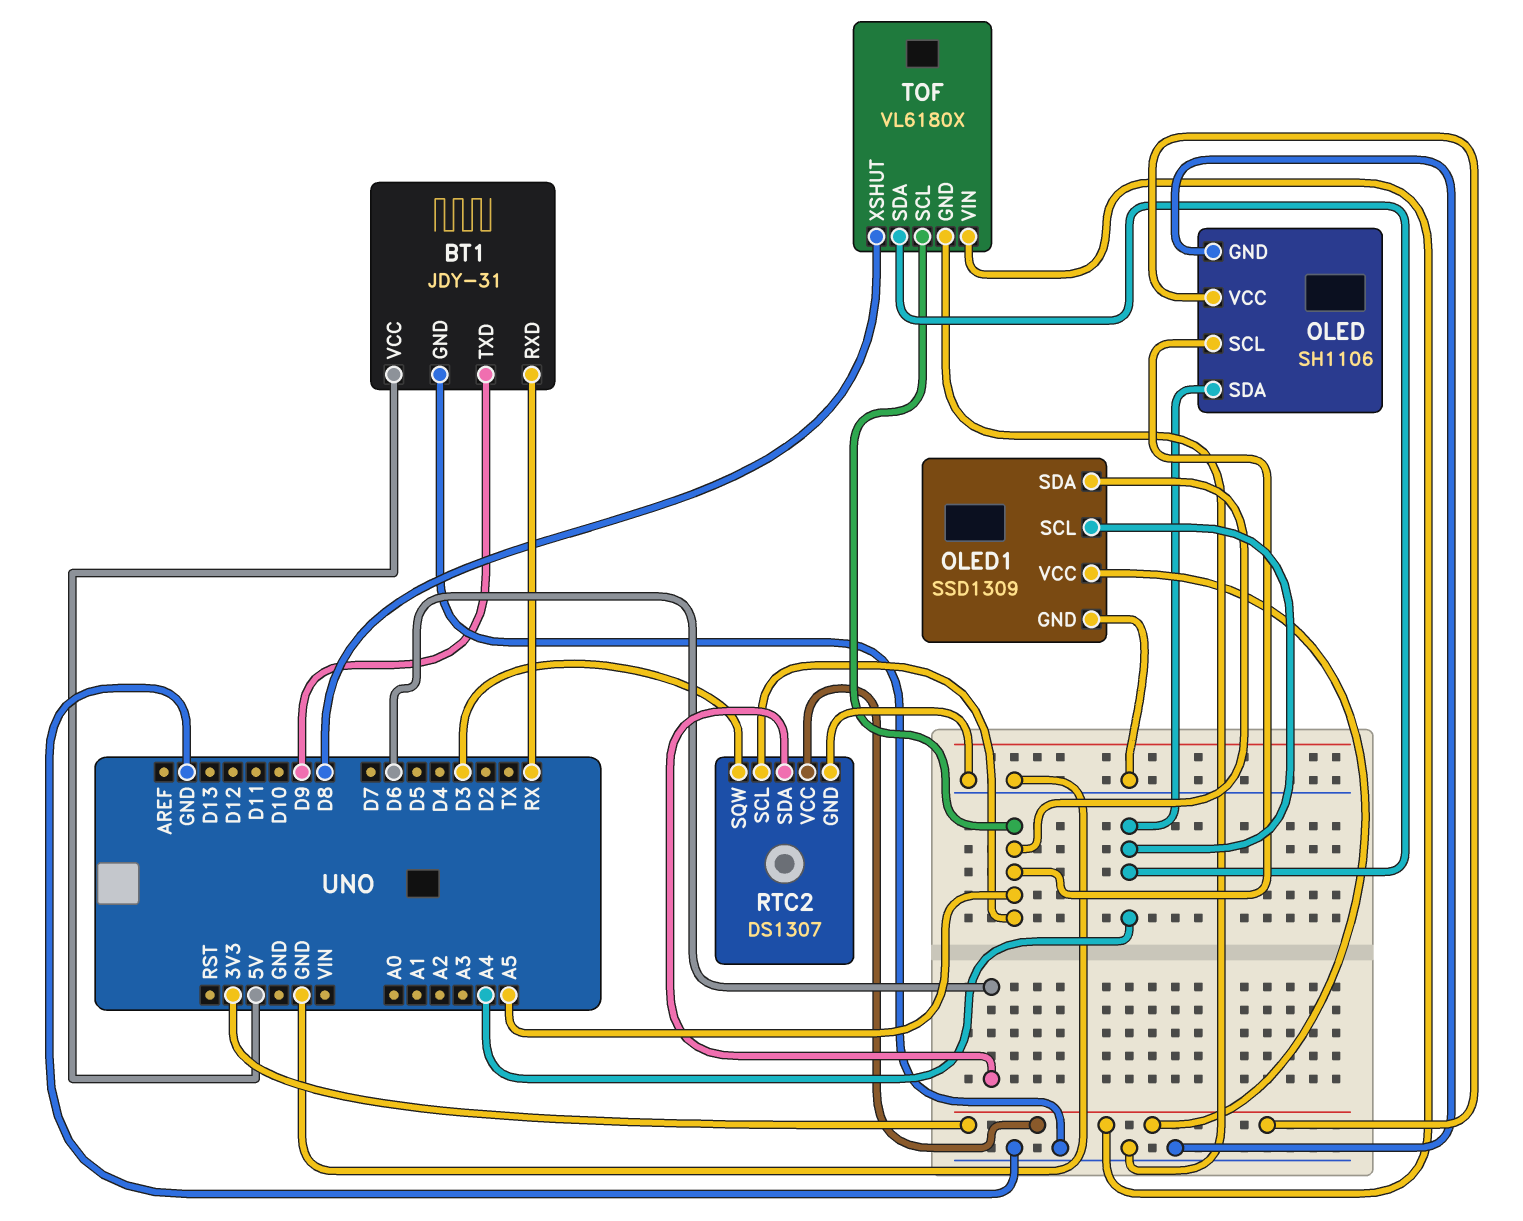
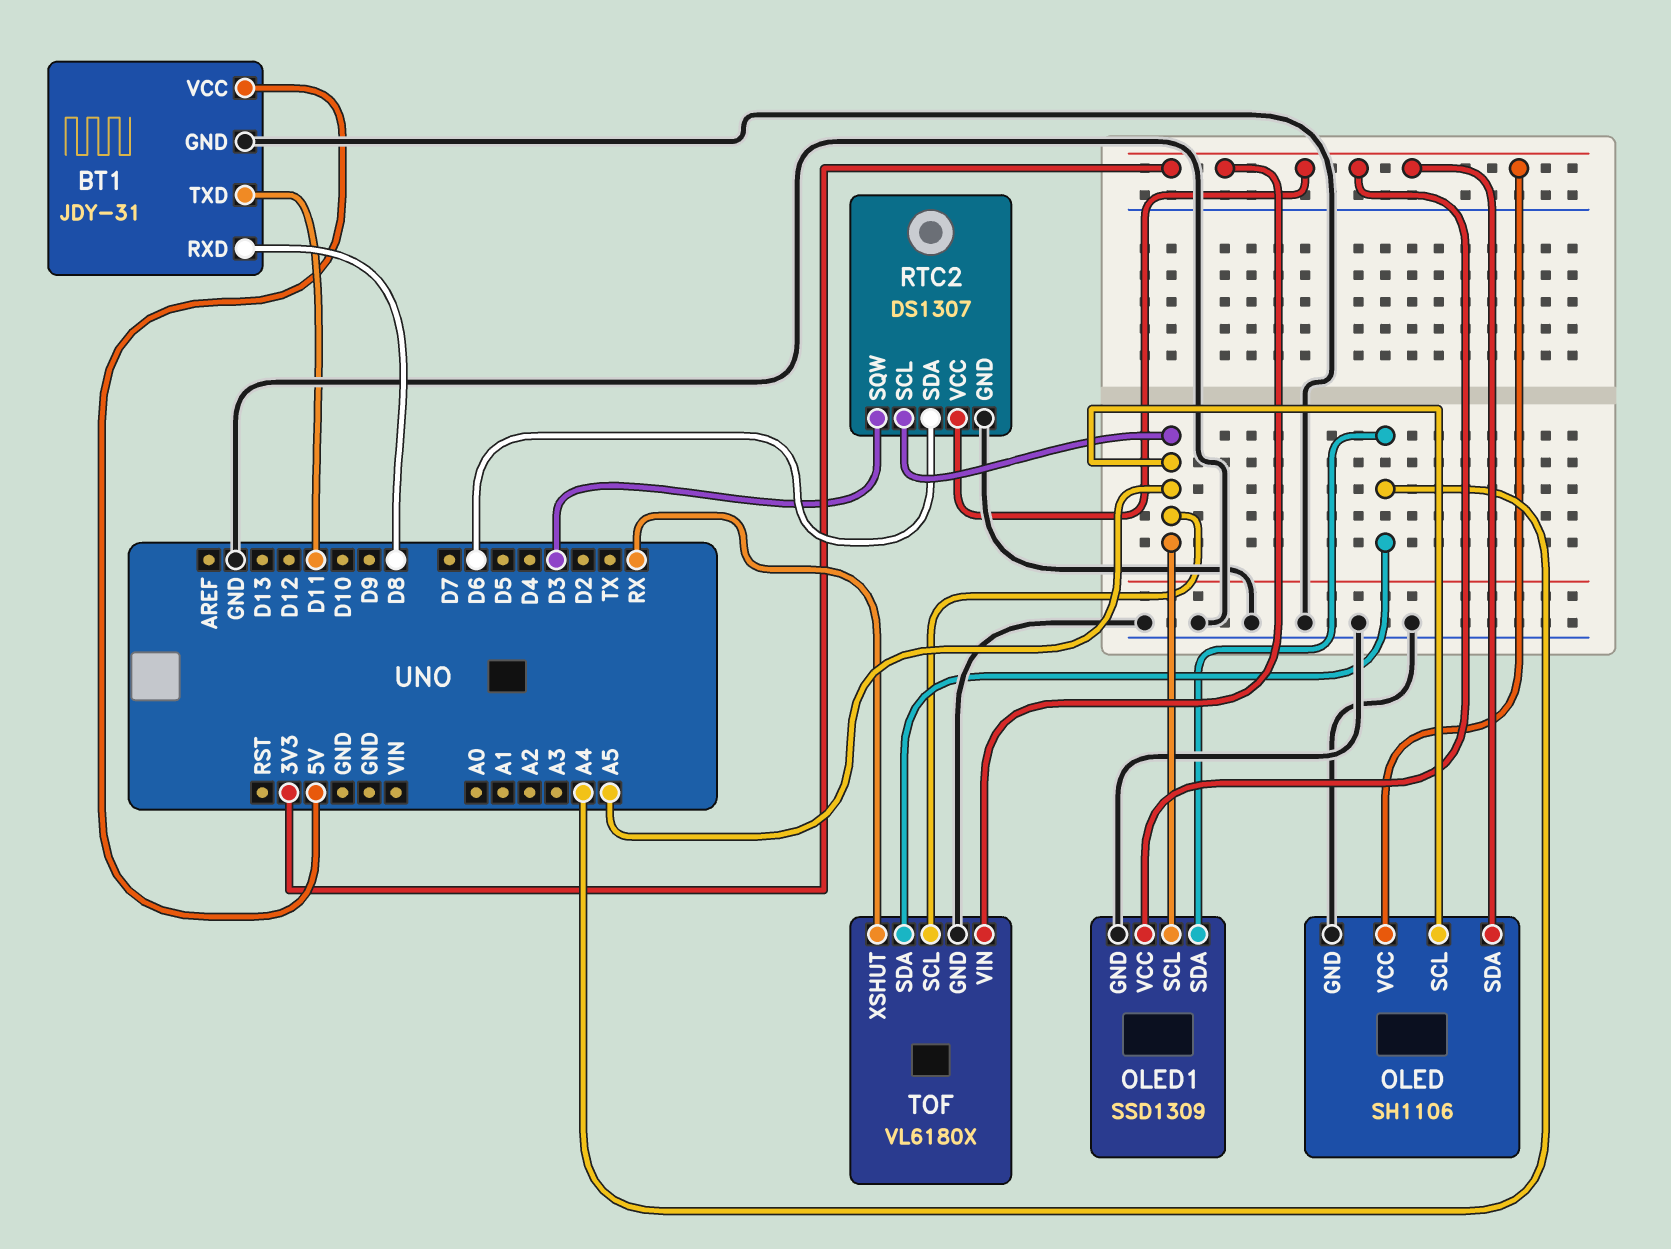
BT1 pin RXD: RX -> D8
BT1 pin TXD: D9 -> D11
OLED pin SDA: A4 -> 3V3
OLED1 pin SCL: A4 -> A5
OLED1 pin SDA: A5 -> A4
TOF pin XSHUT: D8 -> RX

